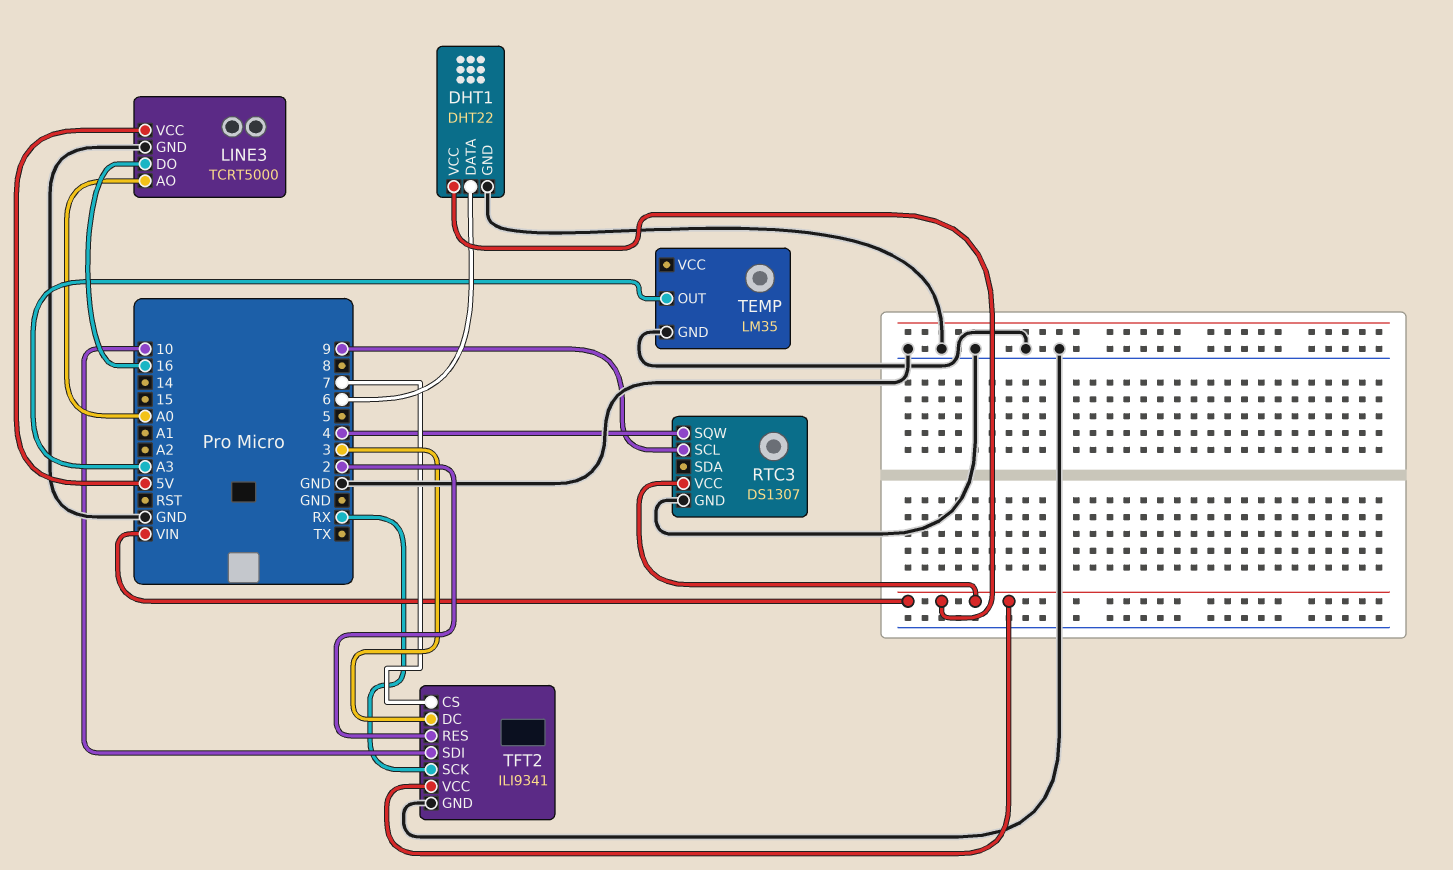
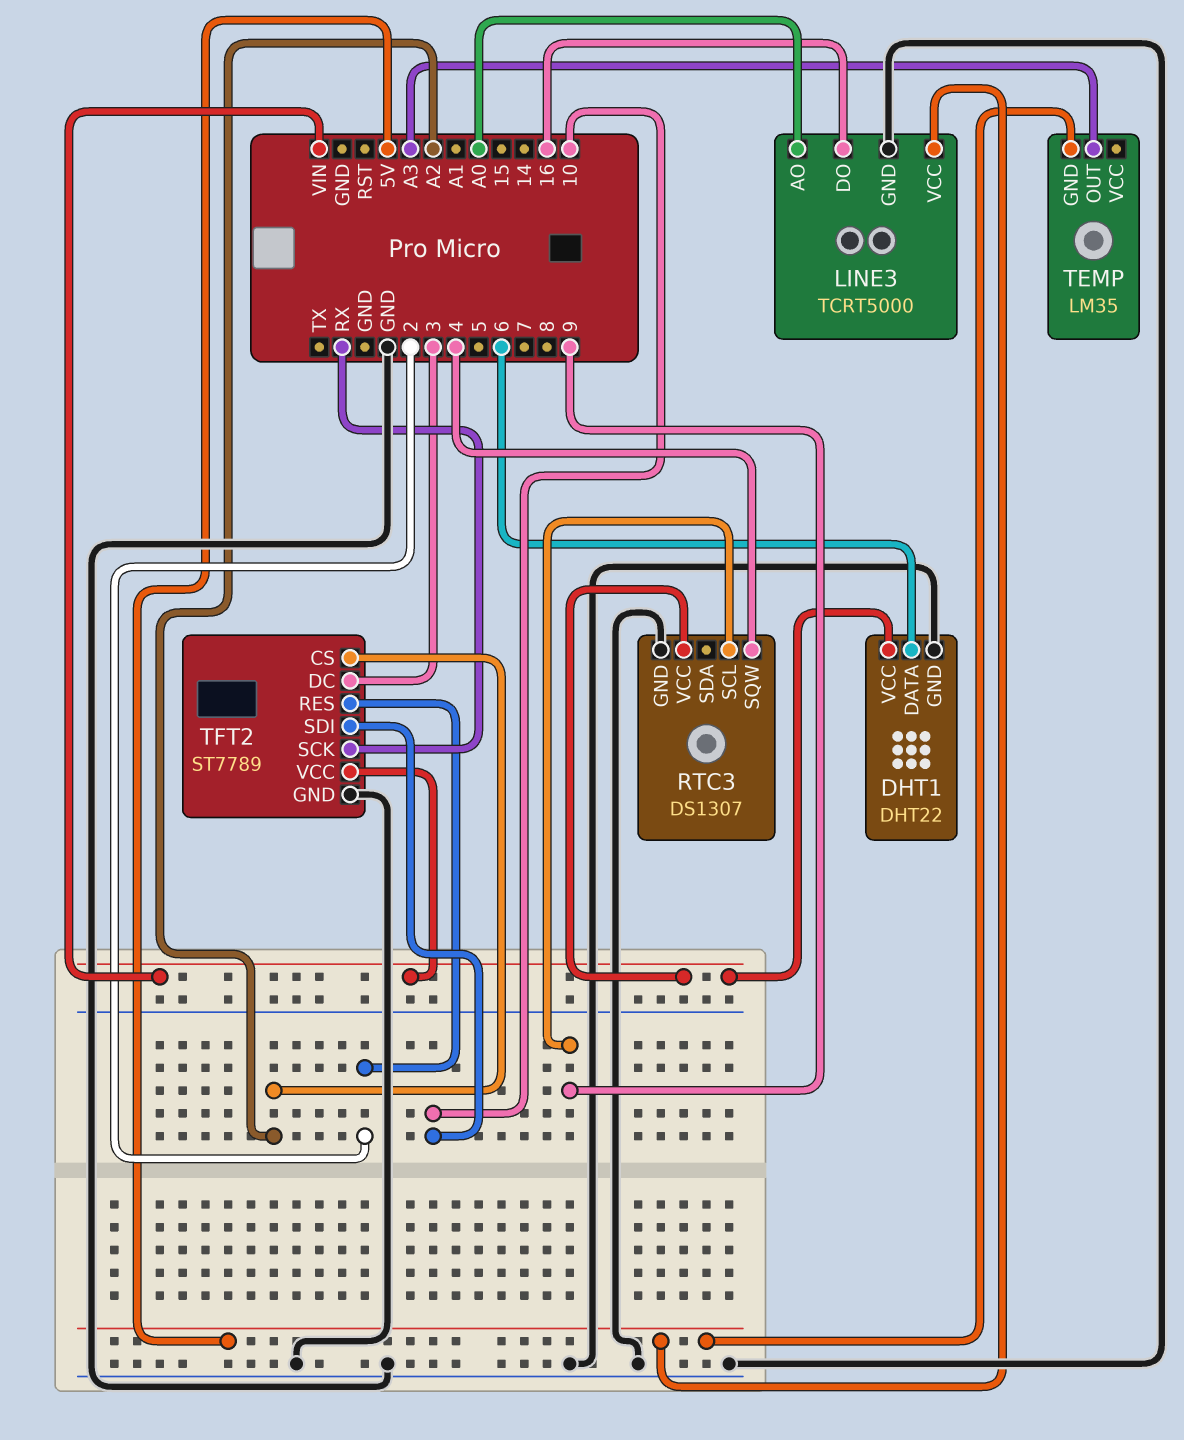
TEMP pin GND: GND -> 5V
TFT2: ILI9341 -> ST7789
TFT2 pin CS: 7 -> A2

